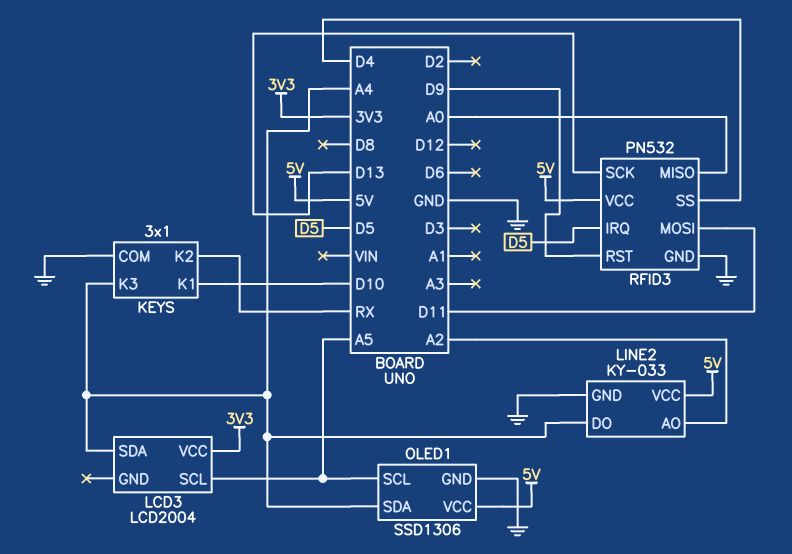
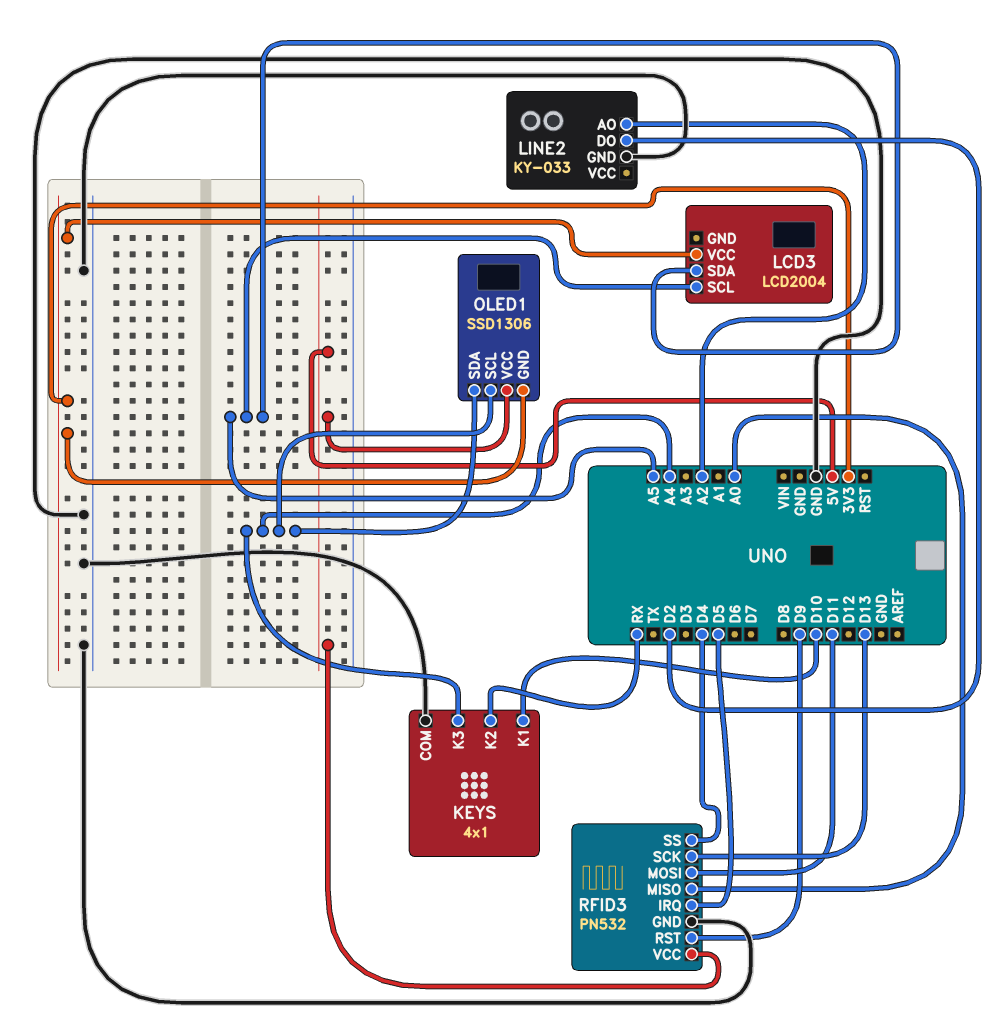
KEYS: 3x1 -> 4x1
LCD3 pin SDA: A4 -> A5
LINE2 pin DO: A4 -> D2
LINE2 pin VCC: 5V -> none
OLED1 pin GND: GND -> 3V3
OLED1 pin SCL: A5 -> A4

